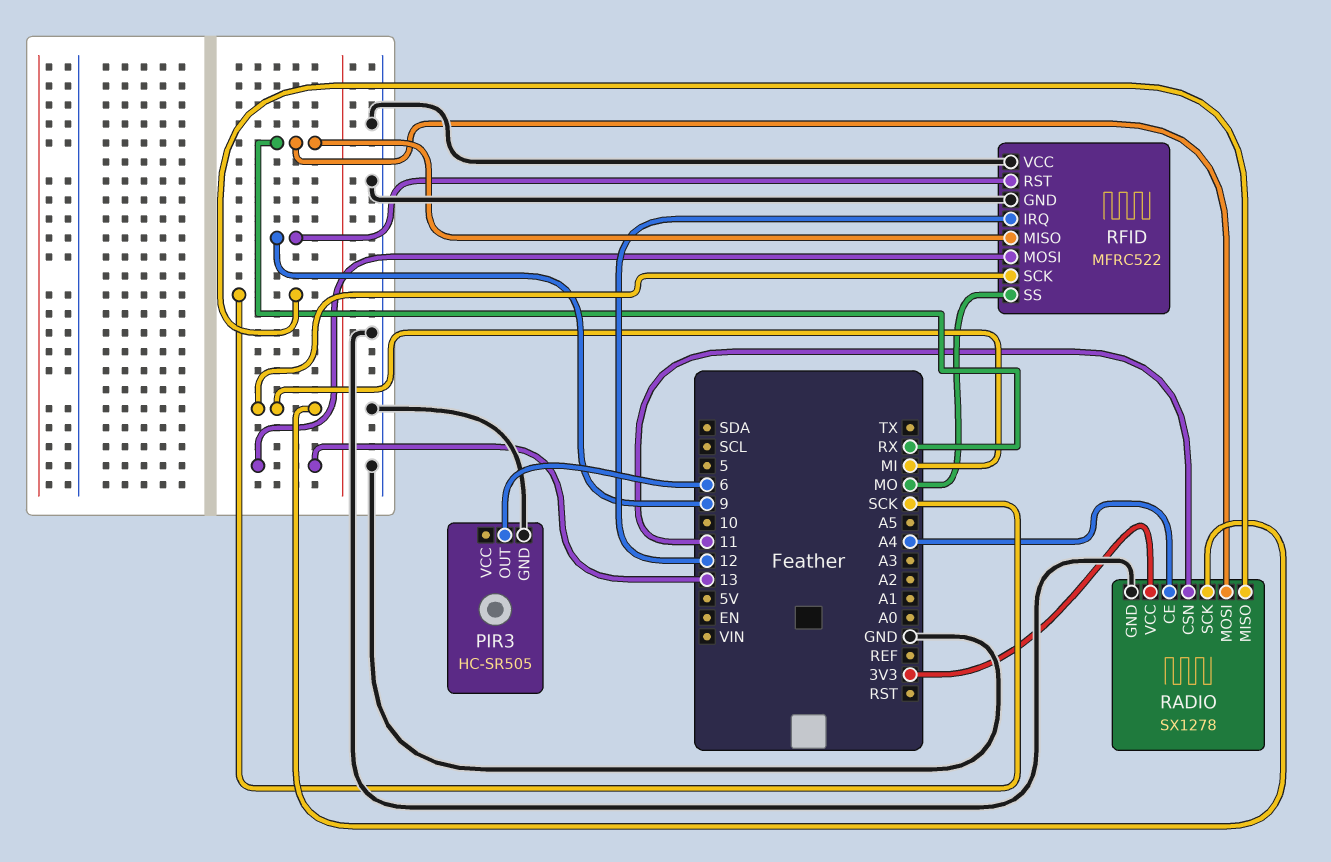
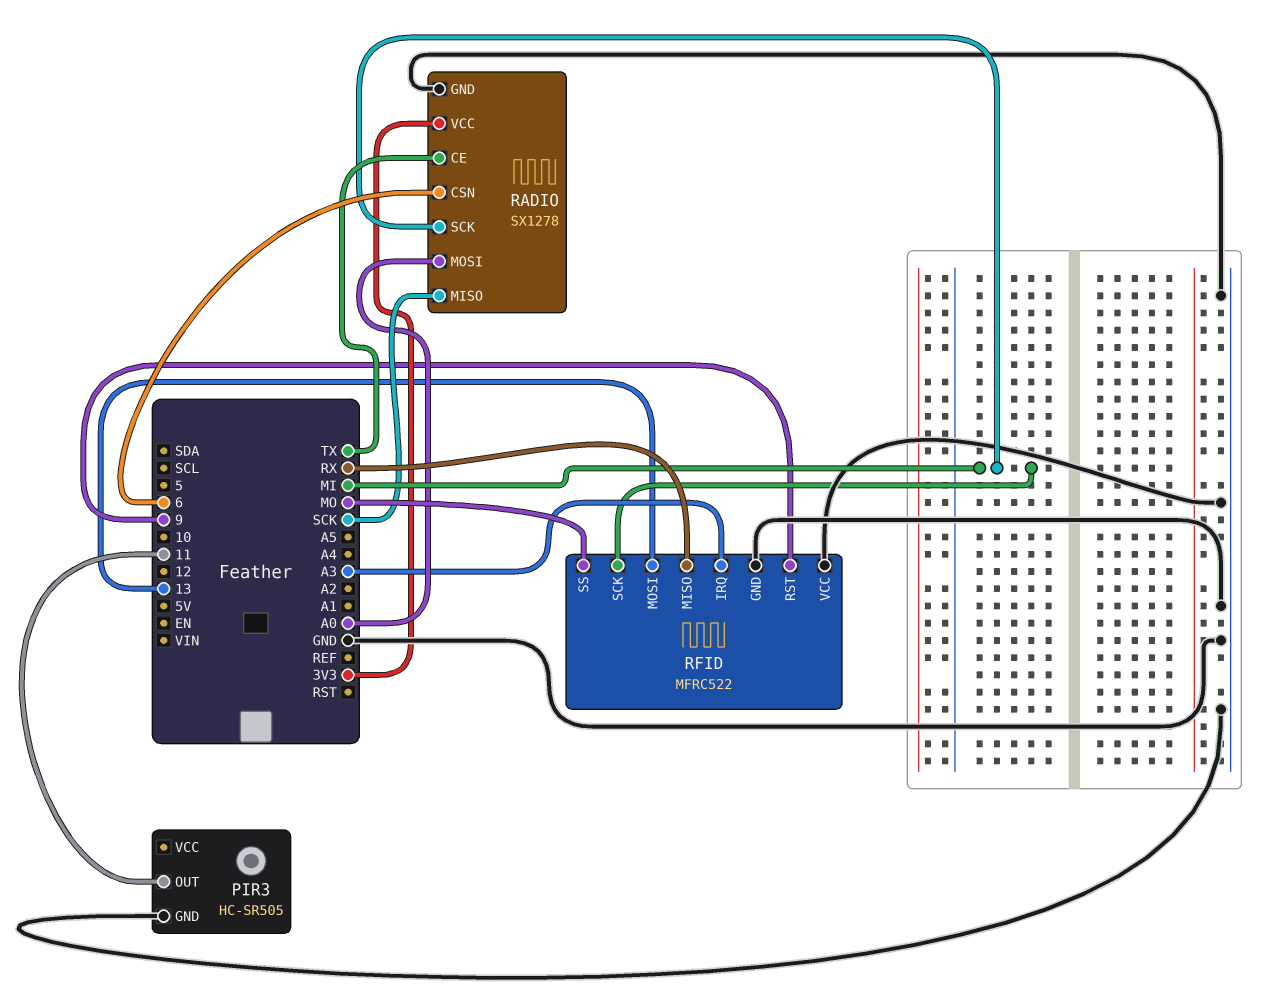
PIR3 pin OUT: 6 -> 11
RADIO pin CE: A4 -> TX
RADIO pin CSN: 11 -> 6
RADIO pin MOSI: RX -> A0
RFID pin IRQ: 12 -> A3

